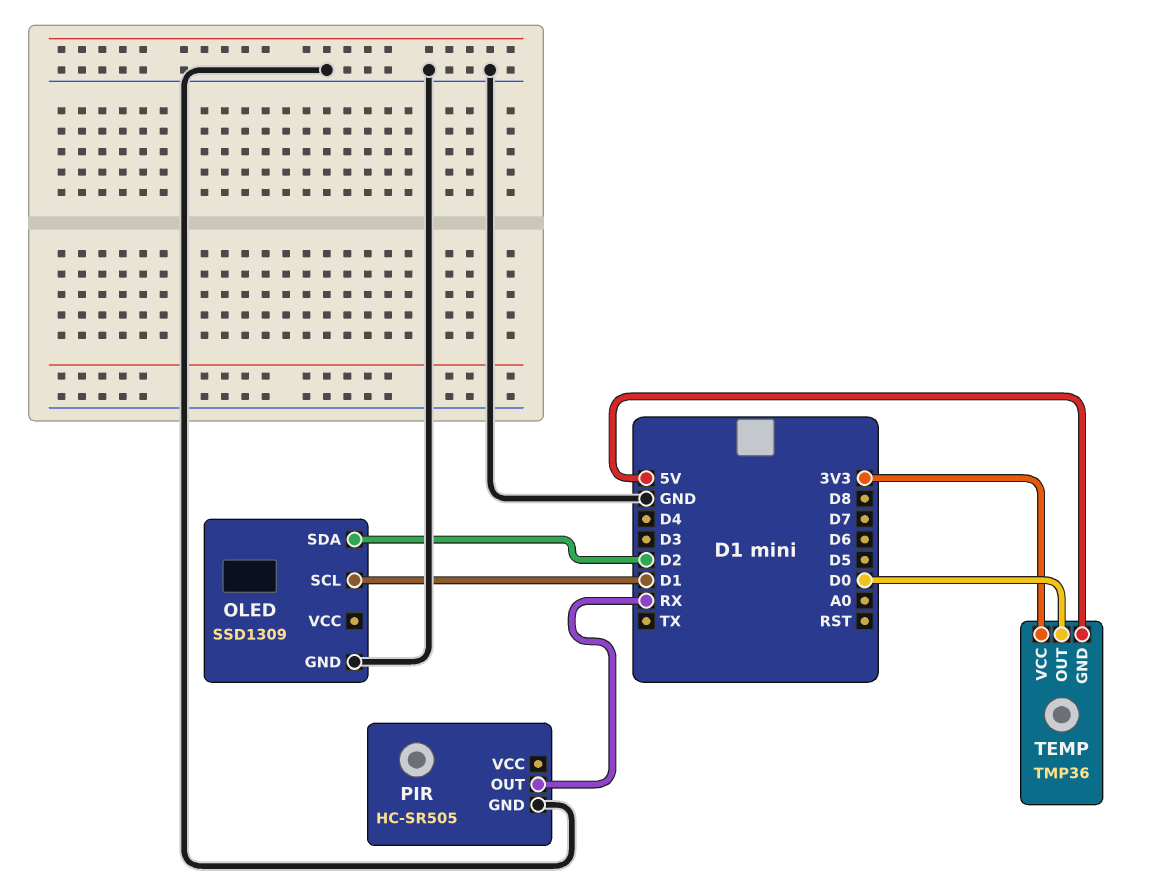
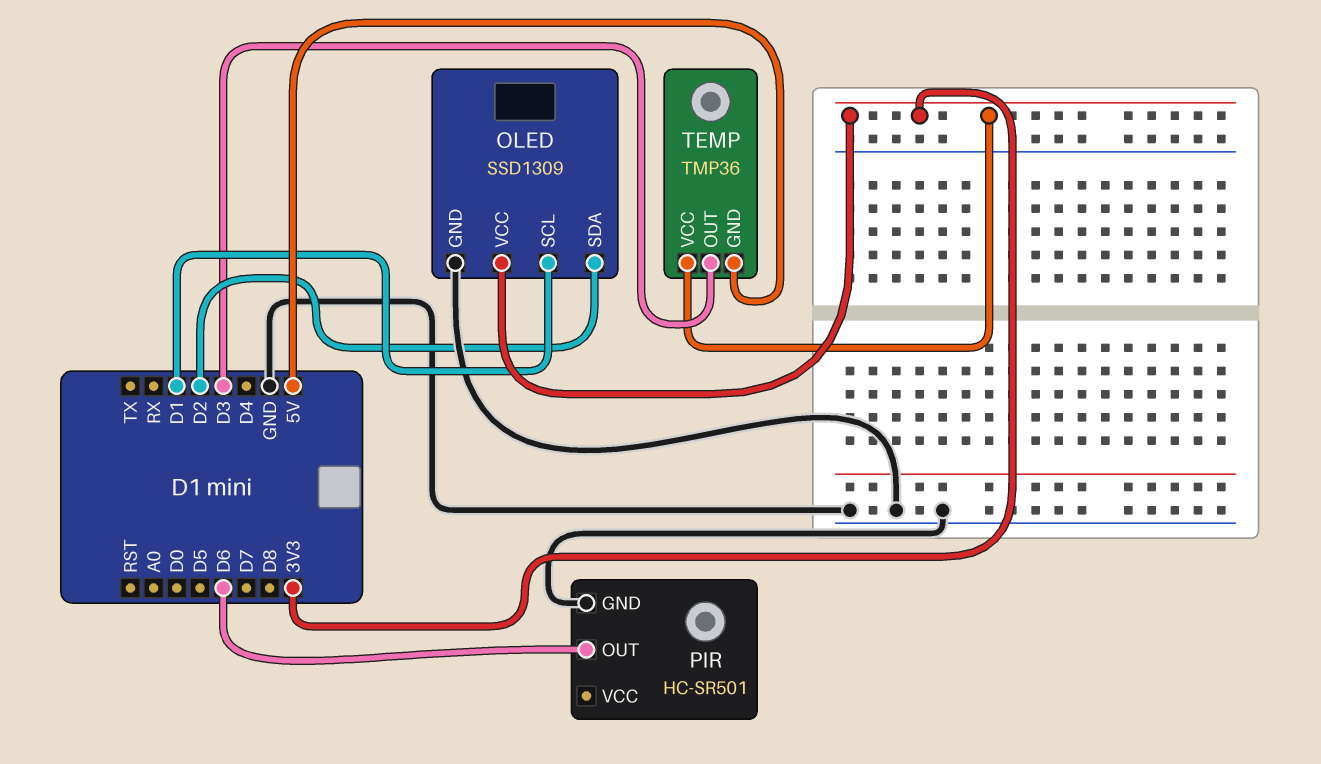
OLED pin VCC: none -> 3V3
PIR: HC-SR505 -> HC-SR501
PIR pin OUT: RX -> D6
TEMP pin OUT: D0 -> D3

